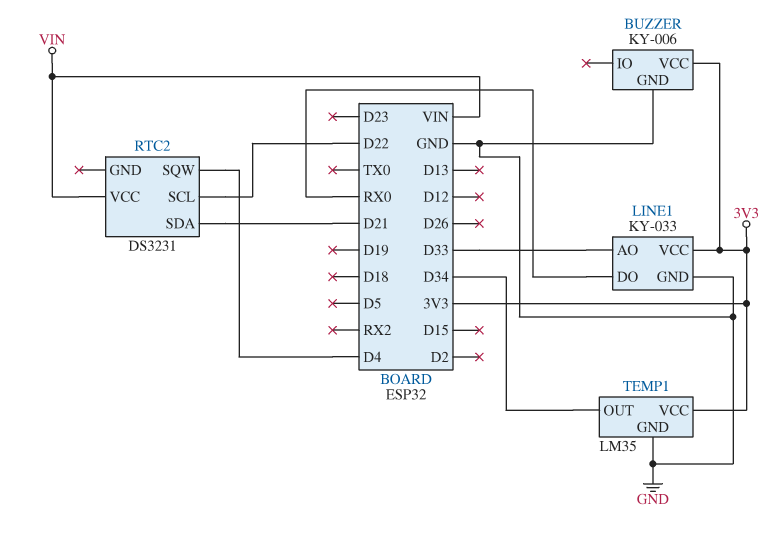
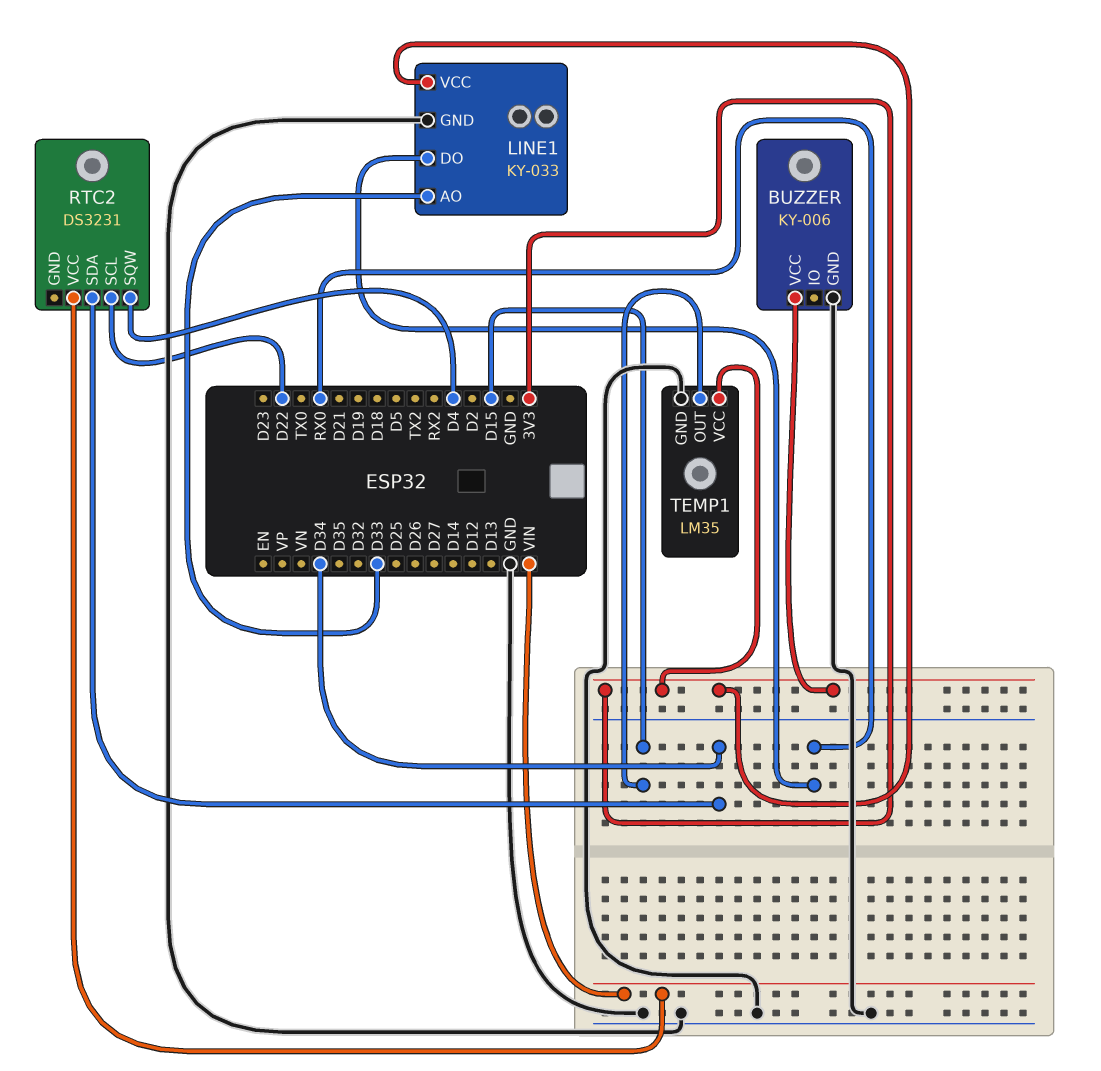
RTC2 pin SDA: D21 -> D34
TEMP1 pin OUT: D34 -> D15

